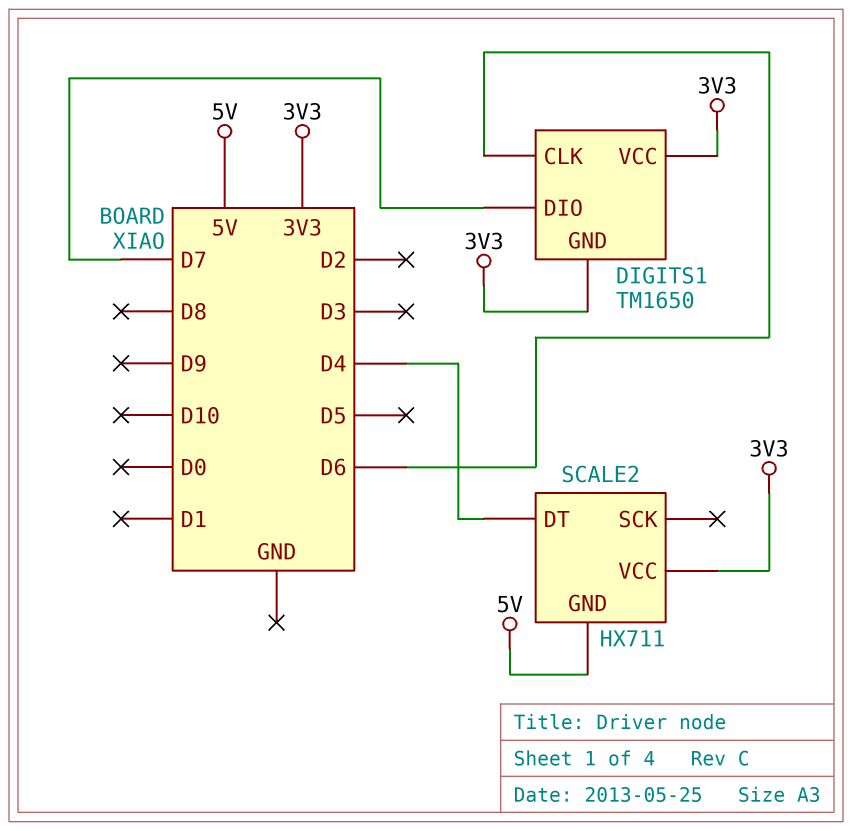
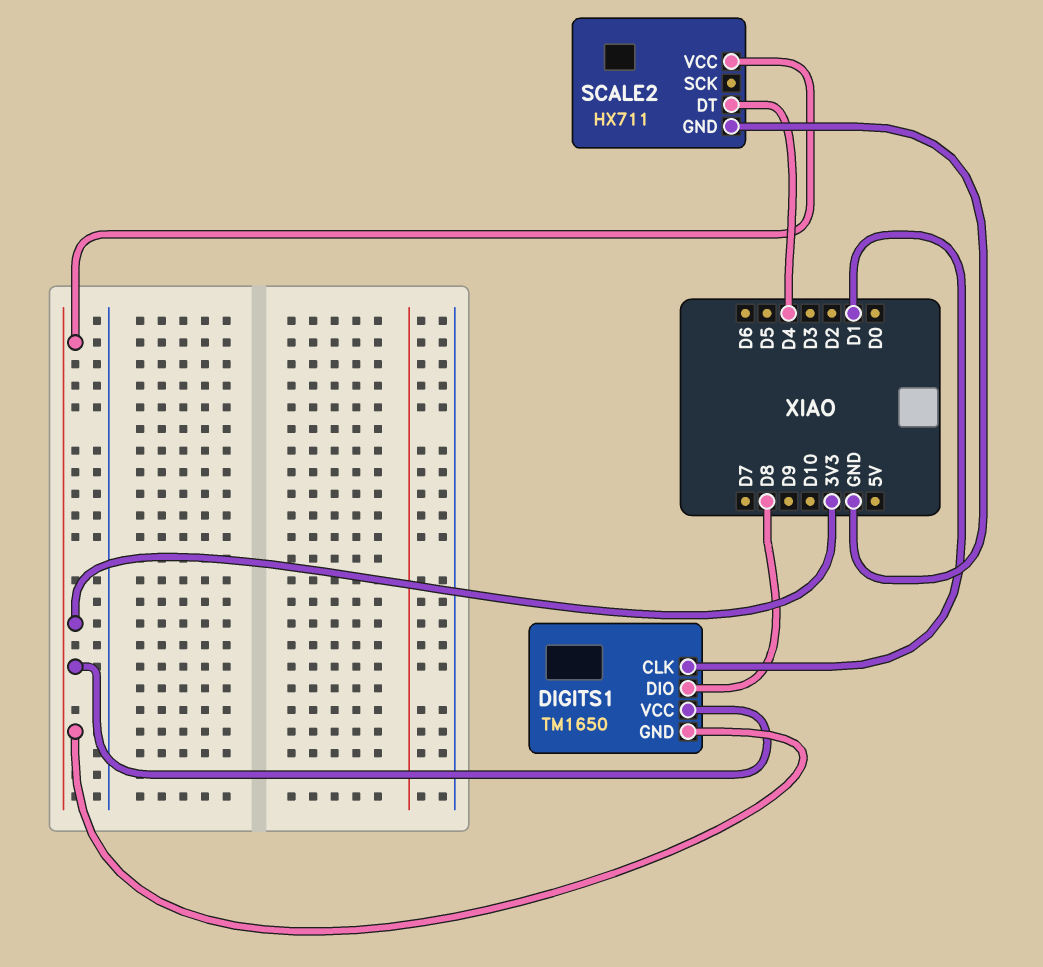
DIGITS1 pin CLK: D6 -> D1
DIGITS1 pin DIO: D7 -> D8
SCALE2 pin GND: 5V -> GND

